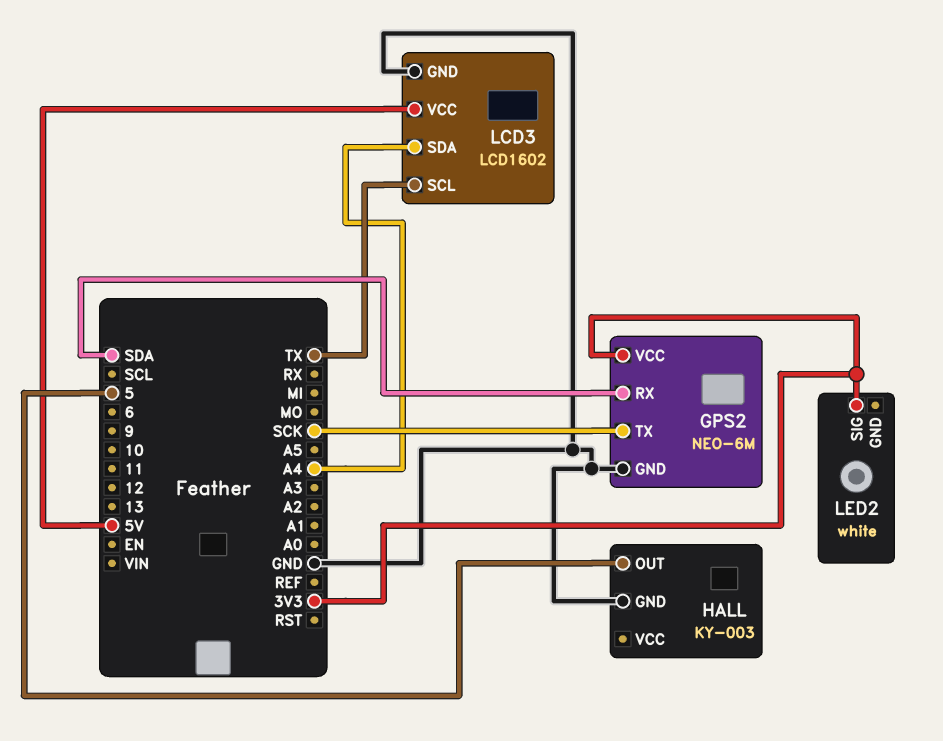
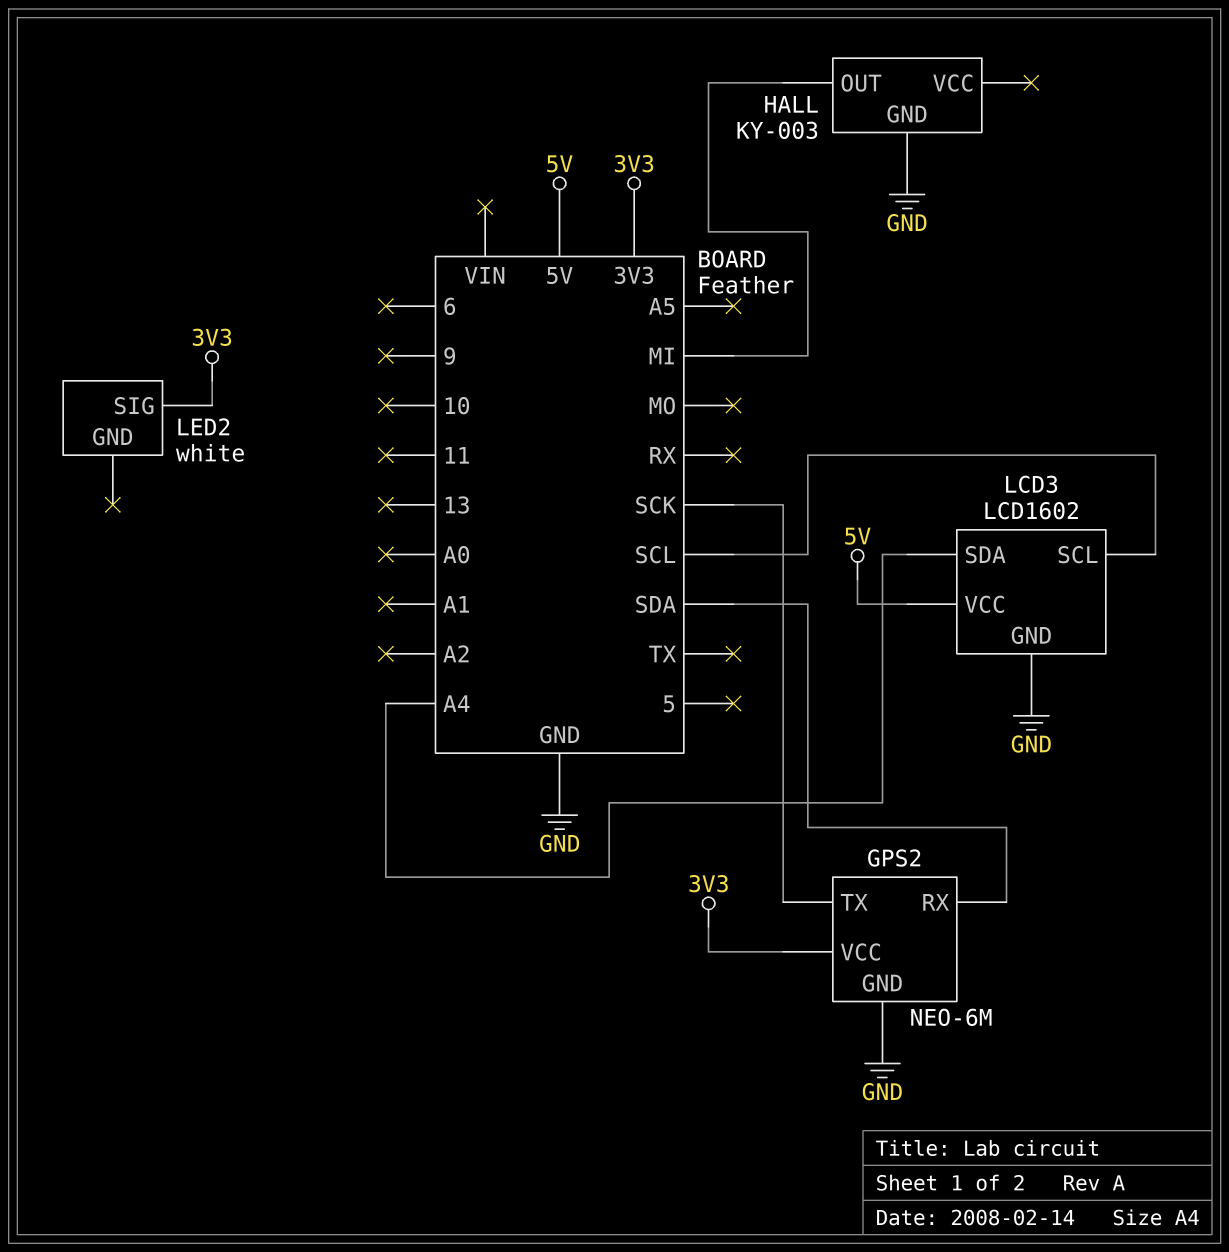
HALL pin OUT: 5 -> MI
LCD3 pin SCL: TX -> SCL

